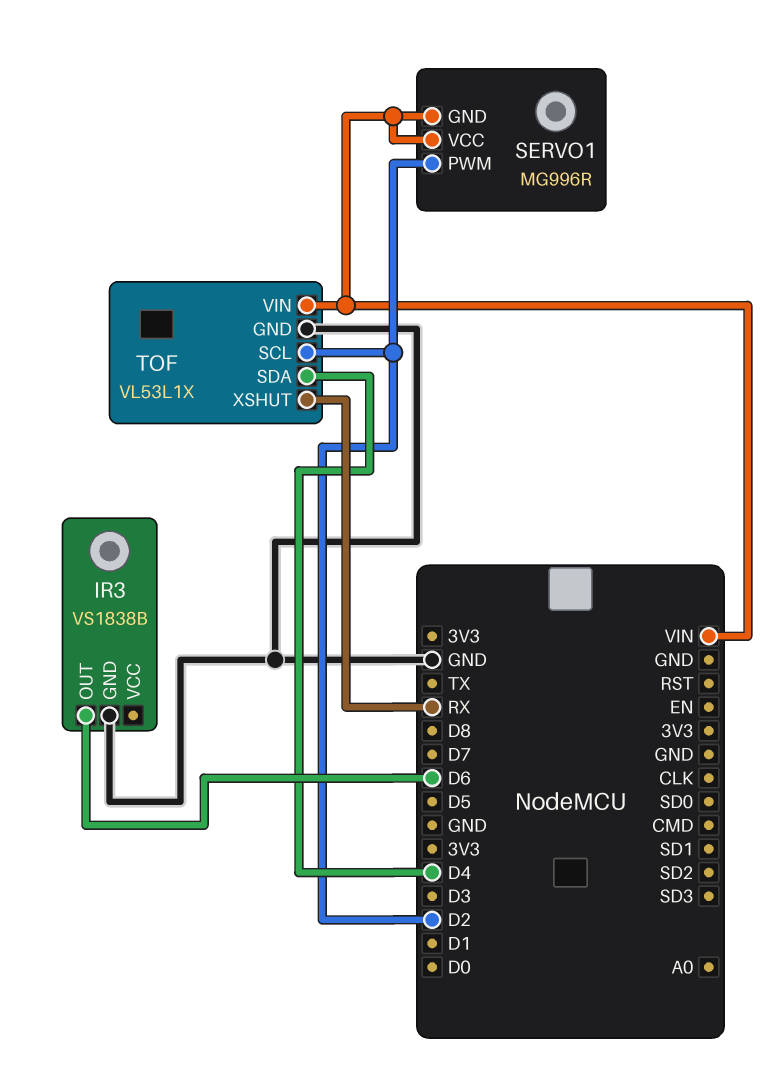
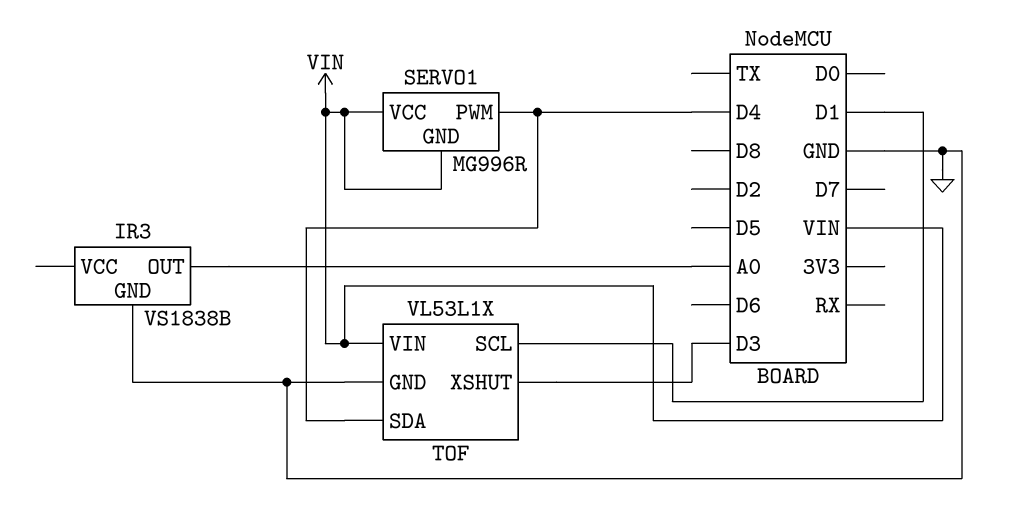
IR3 pin OUT: D6 -> A0
SERVO1 pin PWM: D2 -> D4
TOF pin SCL: D2 -> D1
TOF pin XSHUT: RX -> D3

